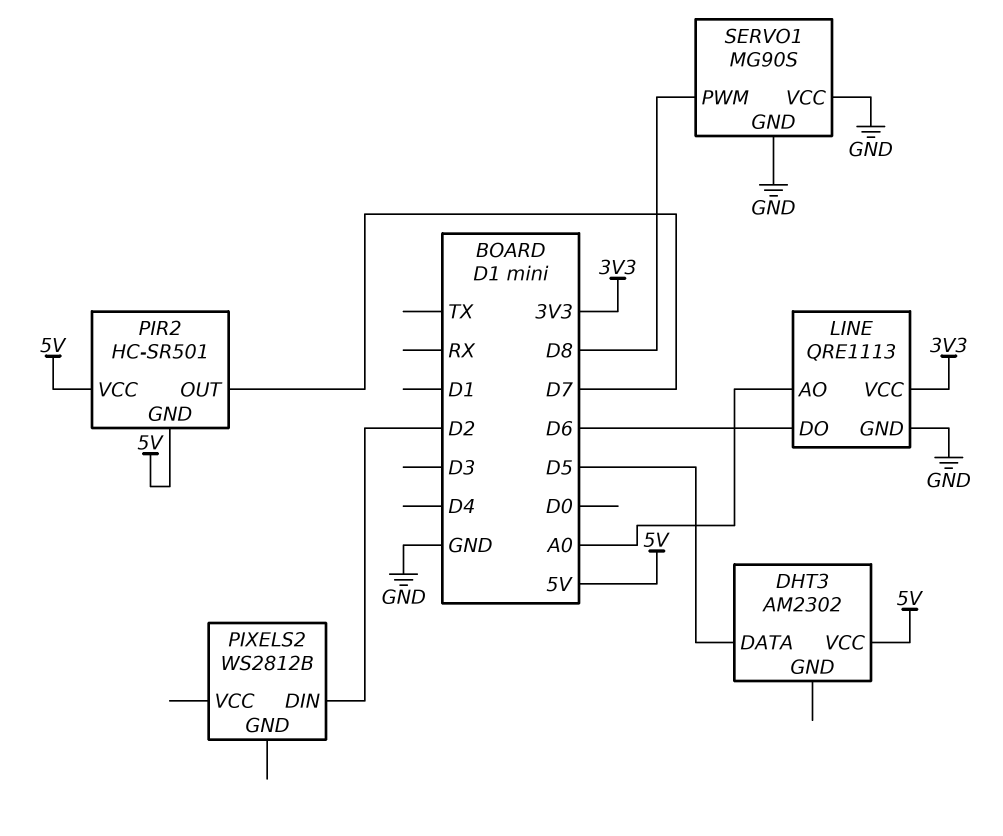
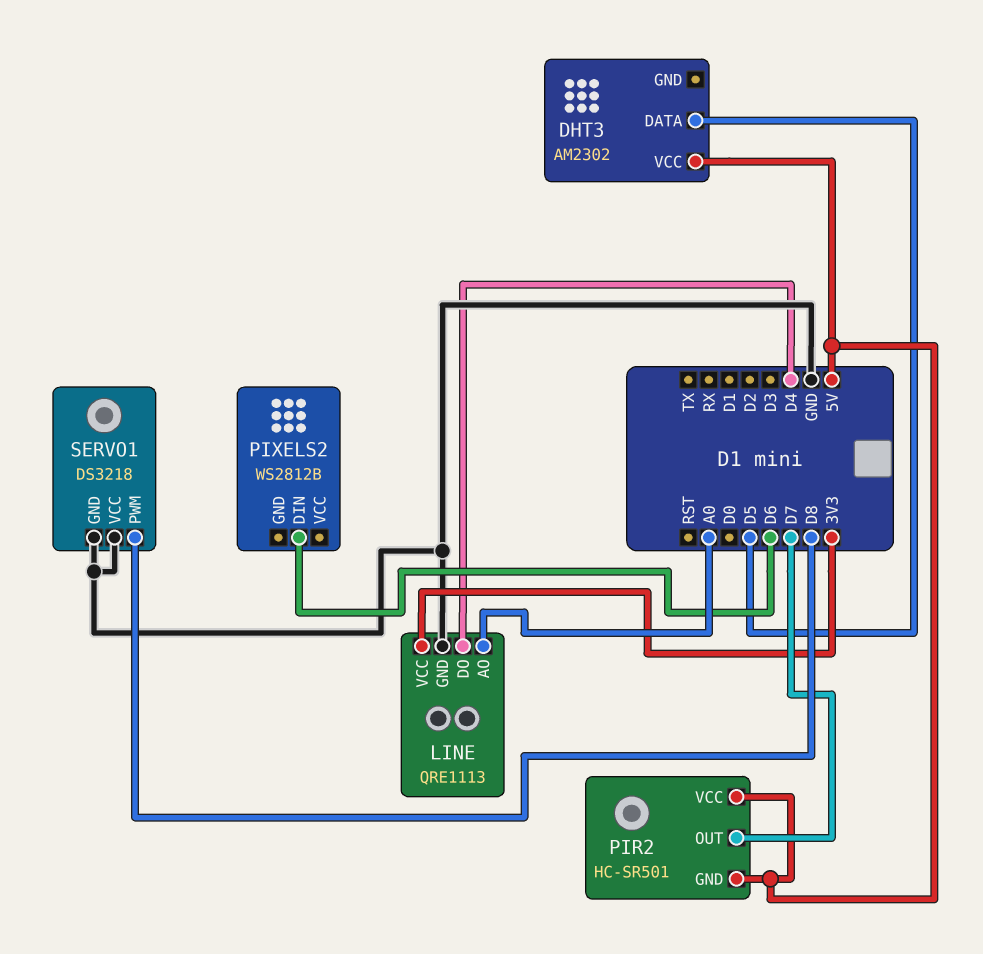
LINE pin DO: D6 -> D4
PIXELS2 pin DIN: D2 -> D6
SERVO1: MG90S -> DS3218

